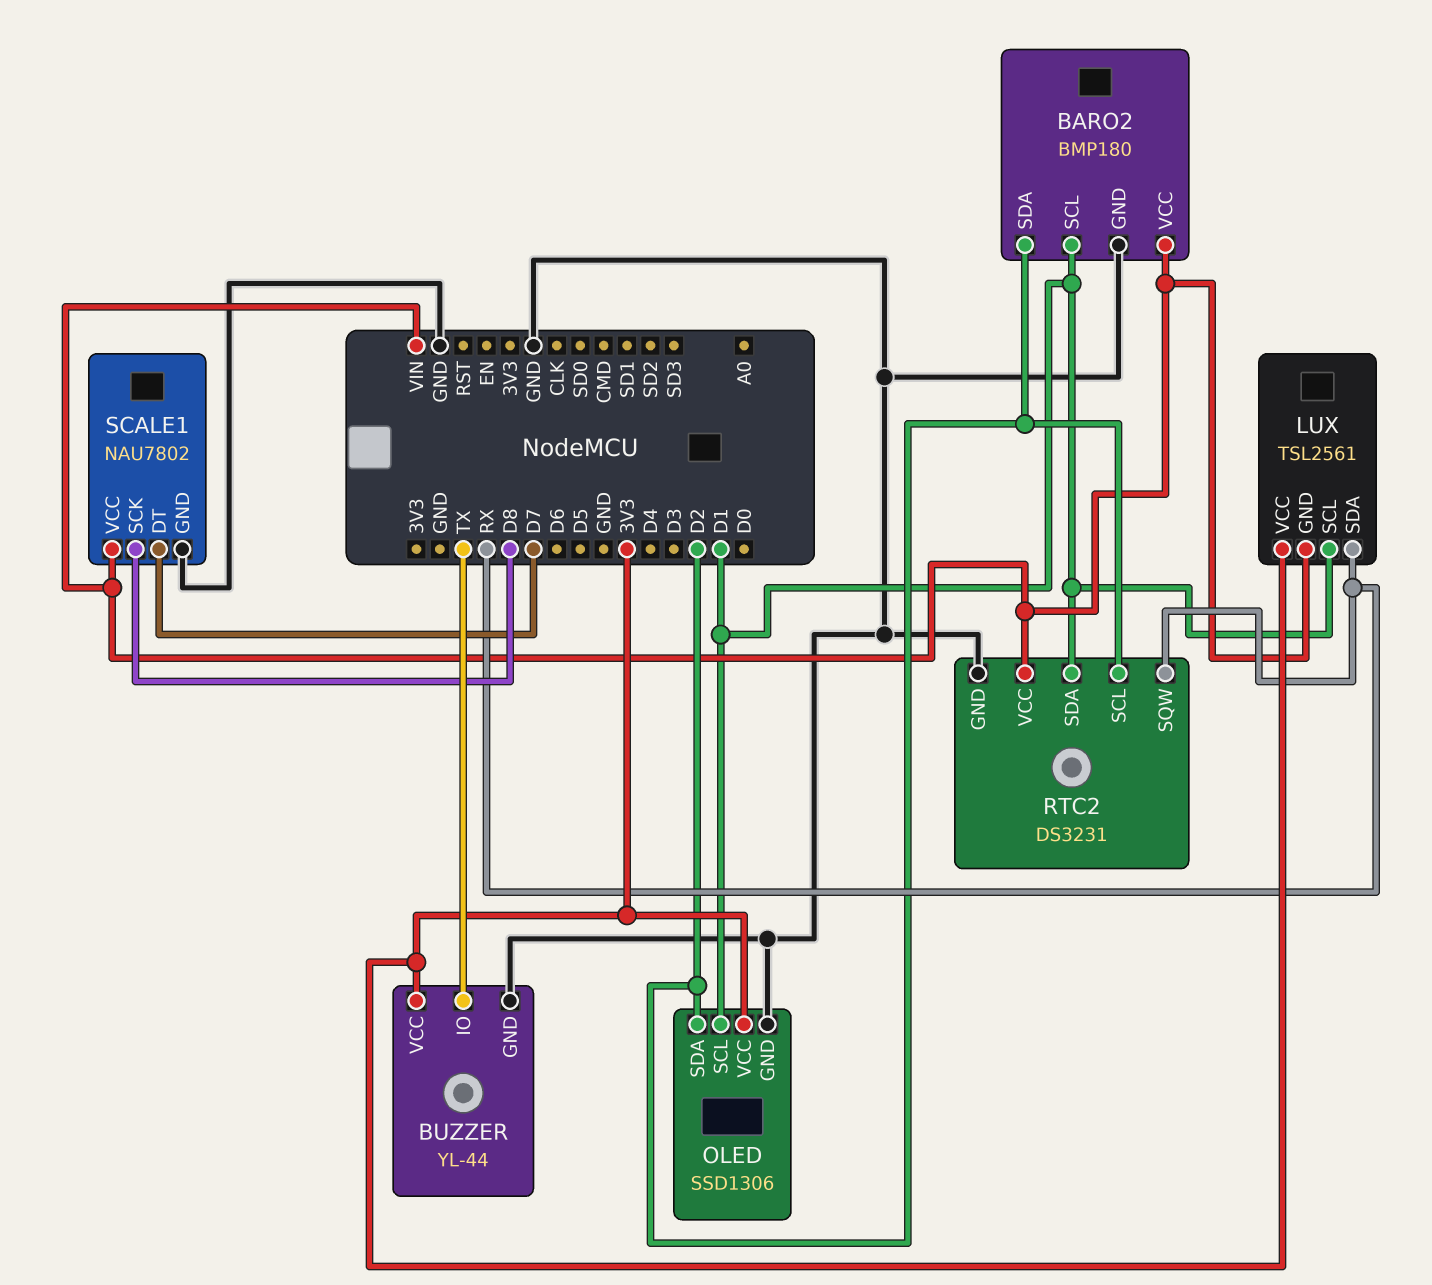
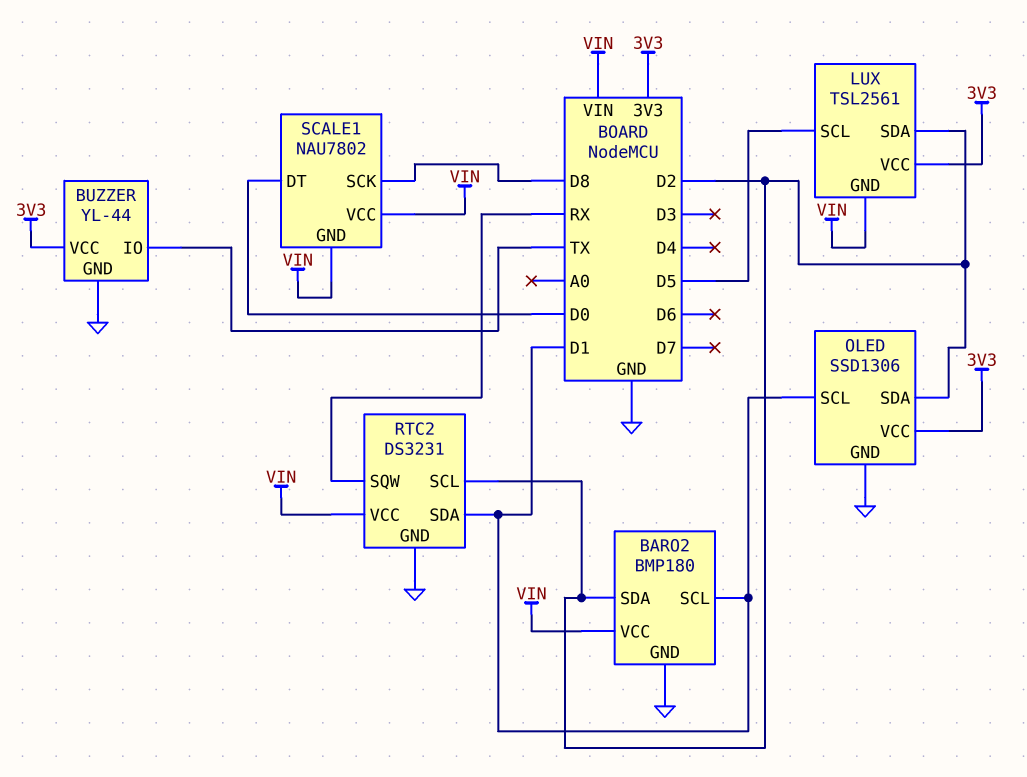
LUX pin SCL: D1 -> D5
LUX pin SDA: RX -> D2
SCALE1 pin DT: D7 -> D0
SCALE1 pin GND: GND -> VIN

